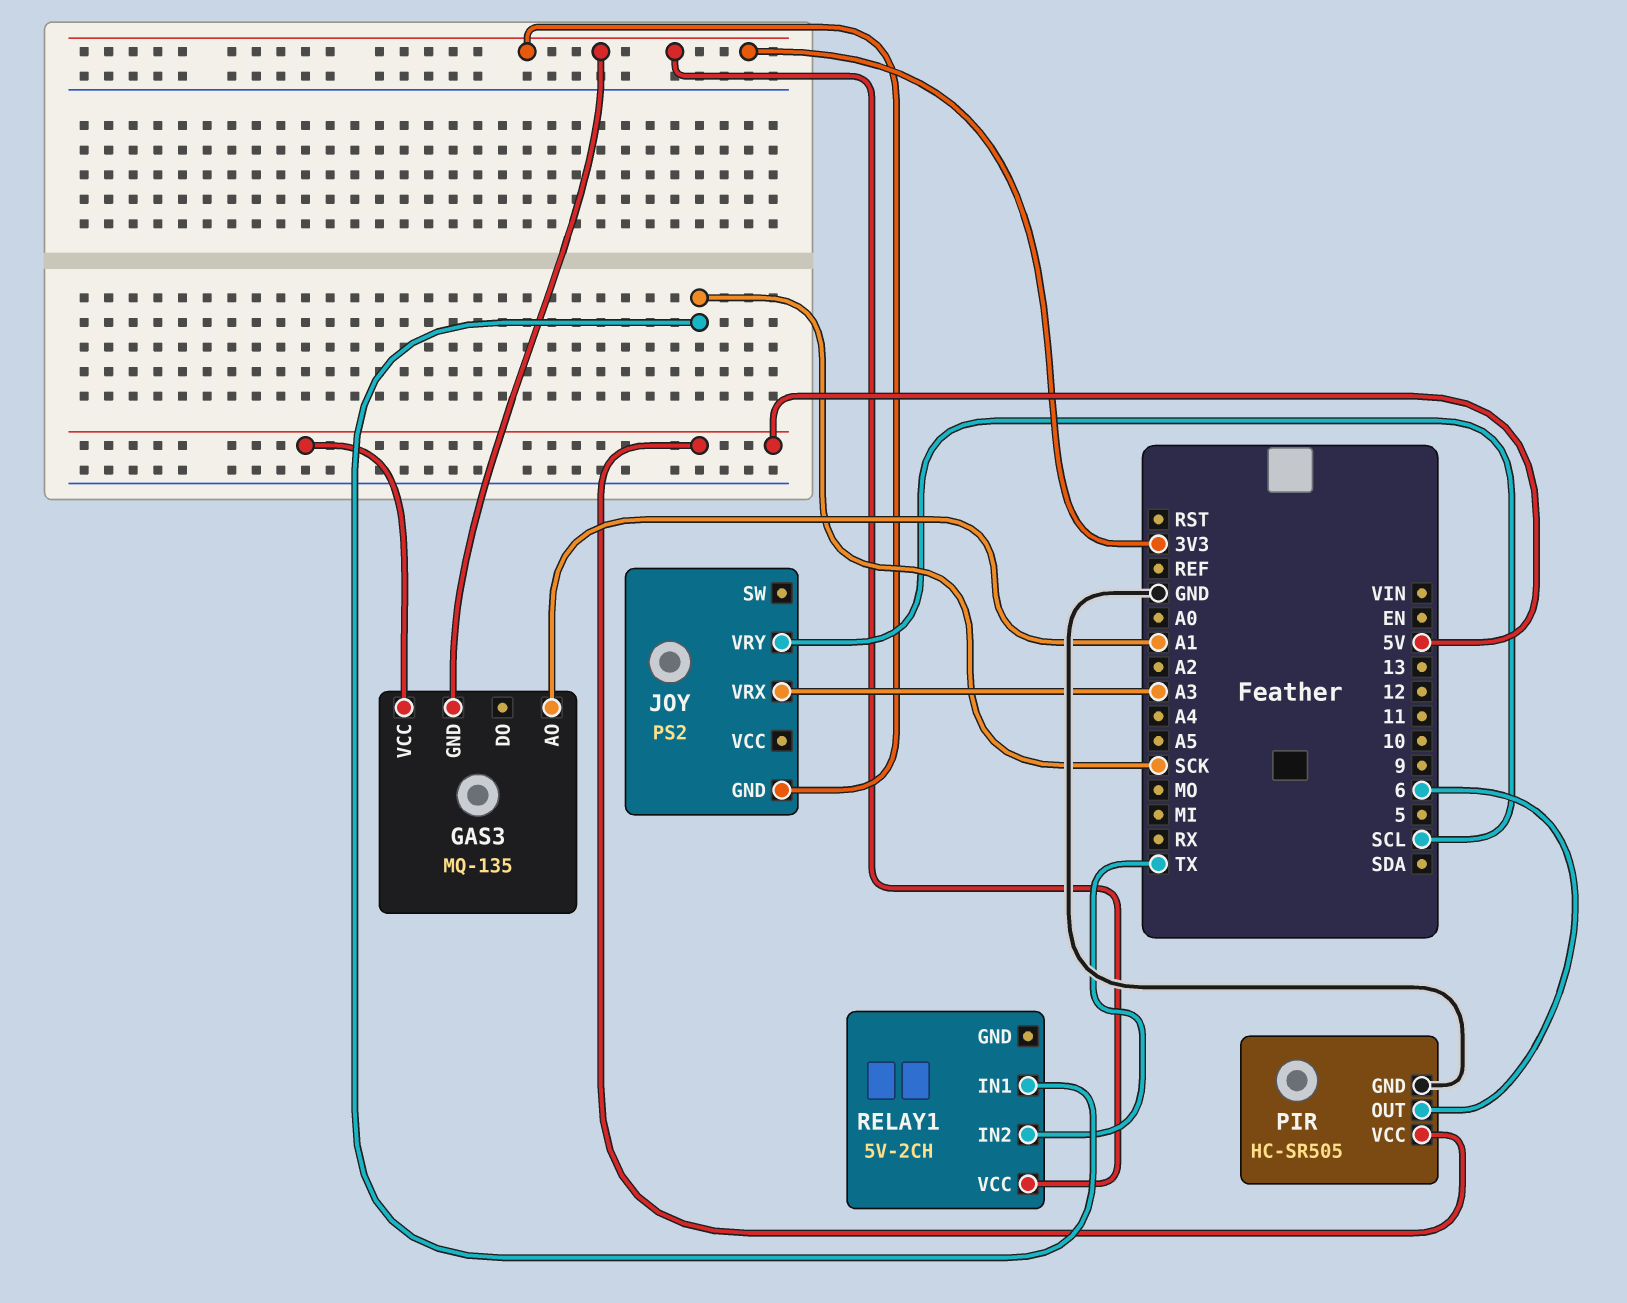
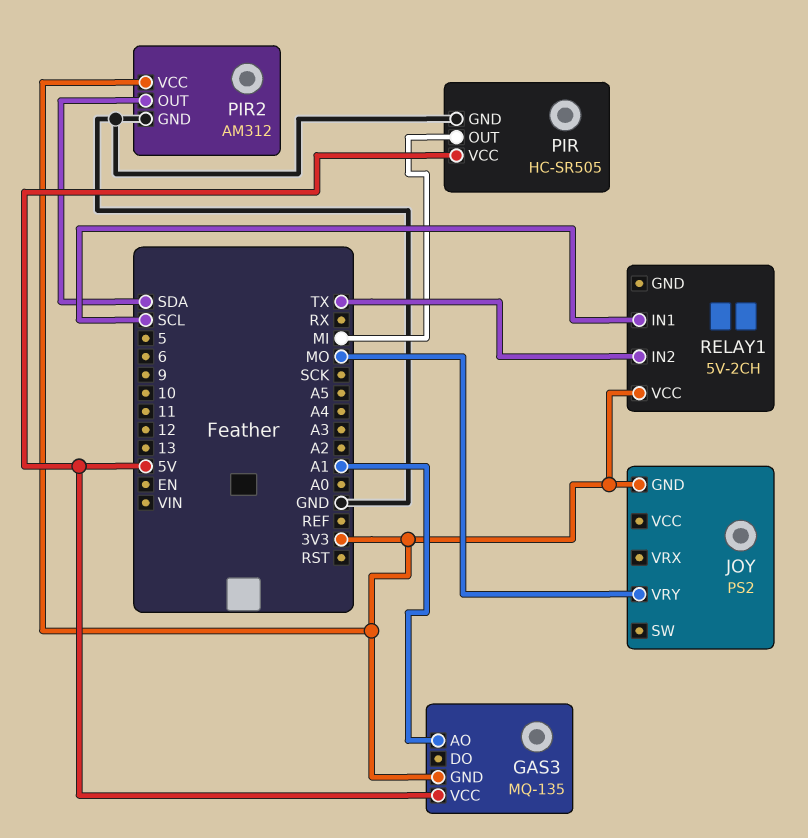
JOY pin VRX: A3 -> none
JOY pin VRY: SCL -> MO
PIR pin OUT: 6 -> MI
PIR2: none -> AM312
PIR2 pin GND: none -> GND
PIR2 pin OUT: none -> SDA
PIR2 pin VCC: none -> 3V3
RELAY1 pin IN1: SCK -> SCL

